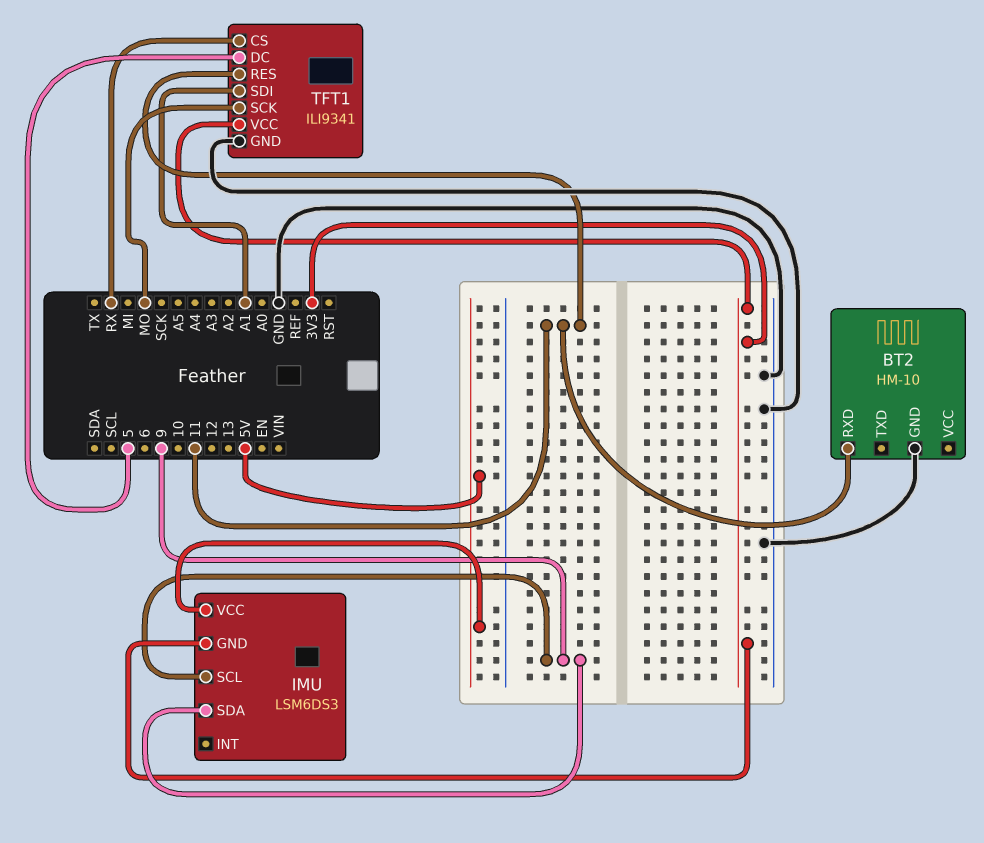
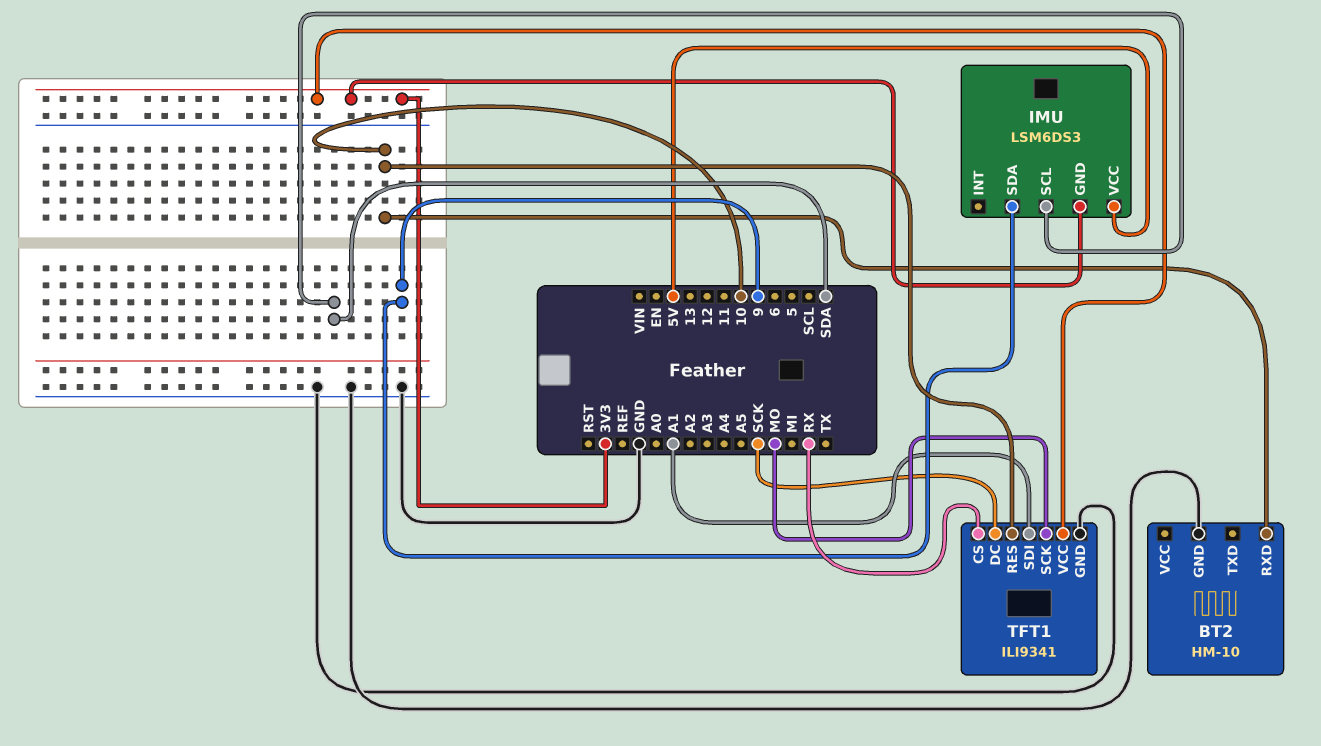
BT2 pin RXD: 11 -> 10
IMU pin SCL: 9 -> SDA
TFT1 pin DC: 5 -> SCK
TFT1 pin RES: 11 -> 10

